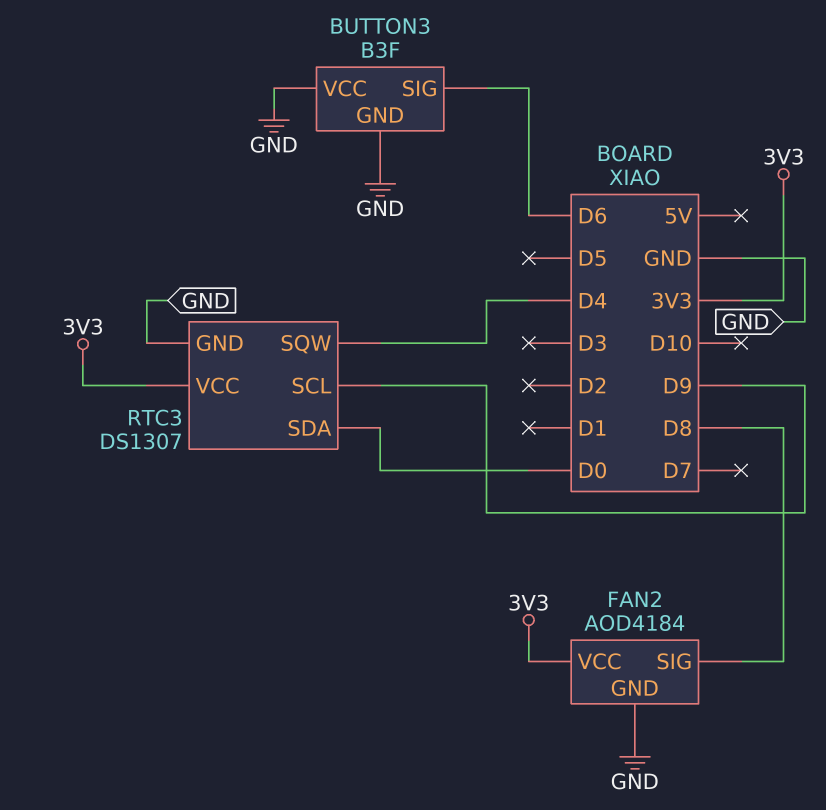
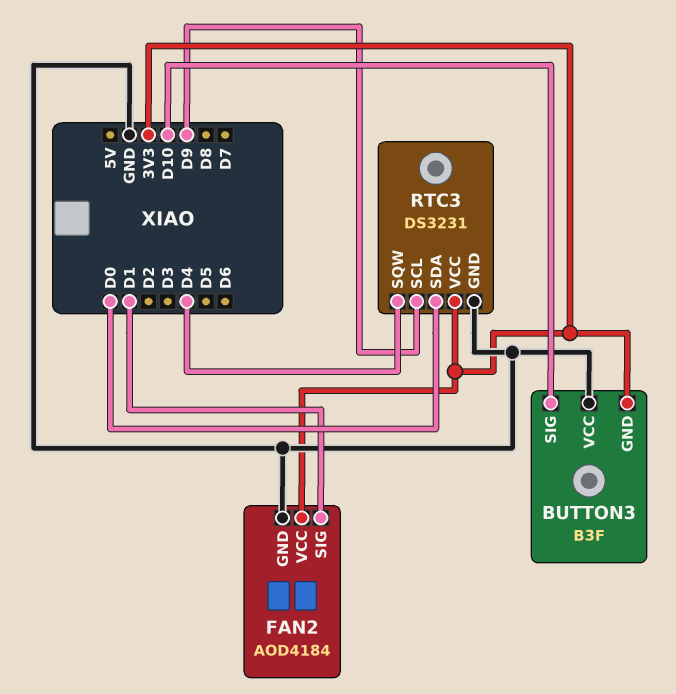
BUTTON3 pin GND: GND -> 3V3
BUTTON3 pin SIG: D6 -> D10
FAN2 pin SIG: D8 -> D1
RTC3: DS1307 -> DS3231

